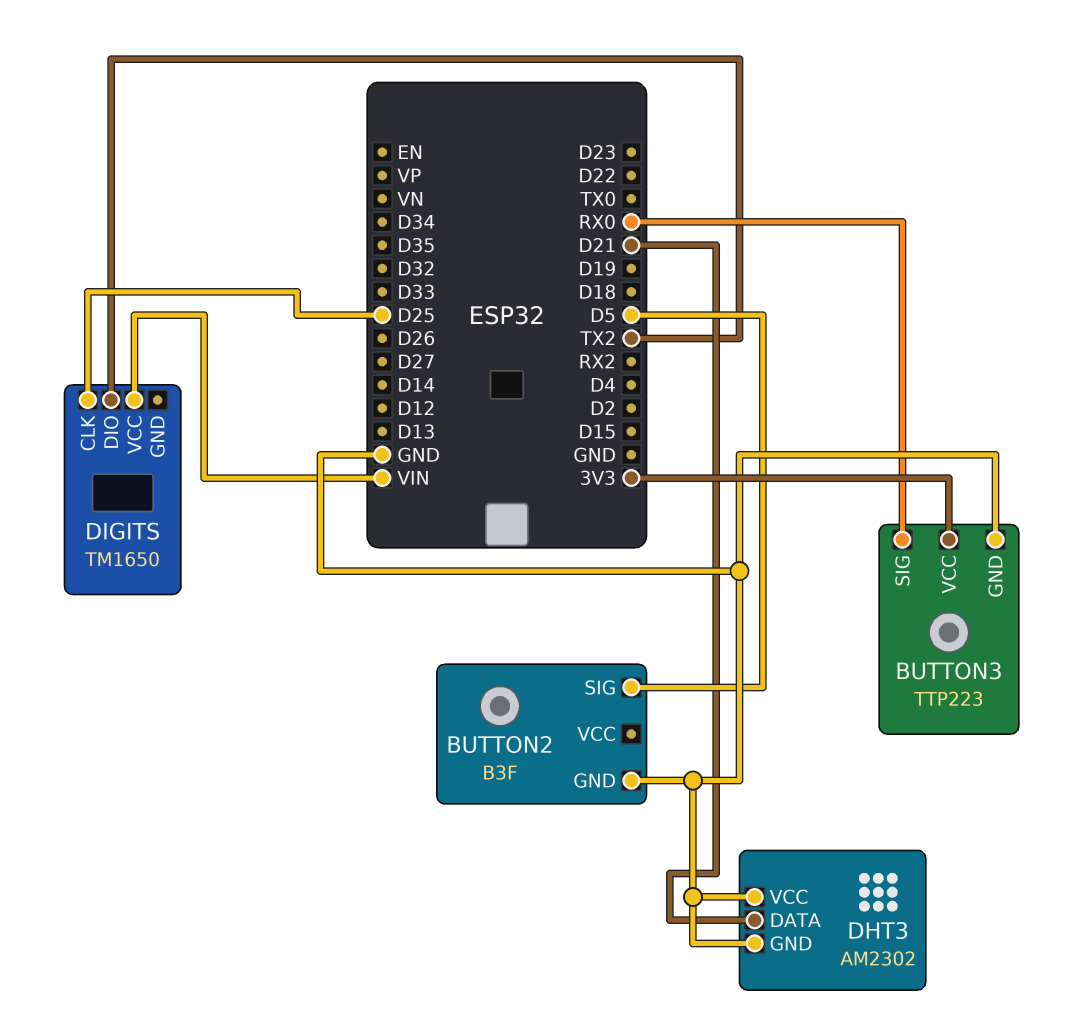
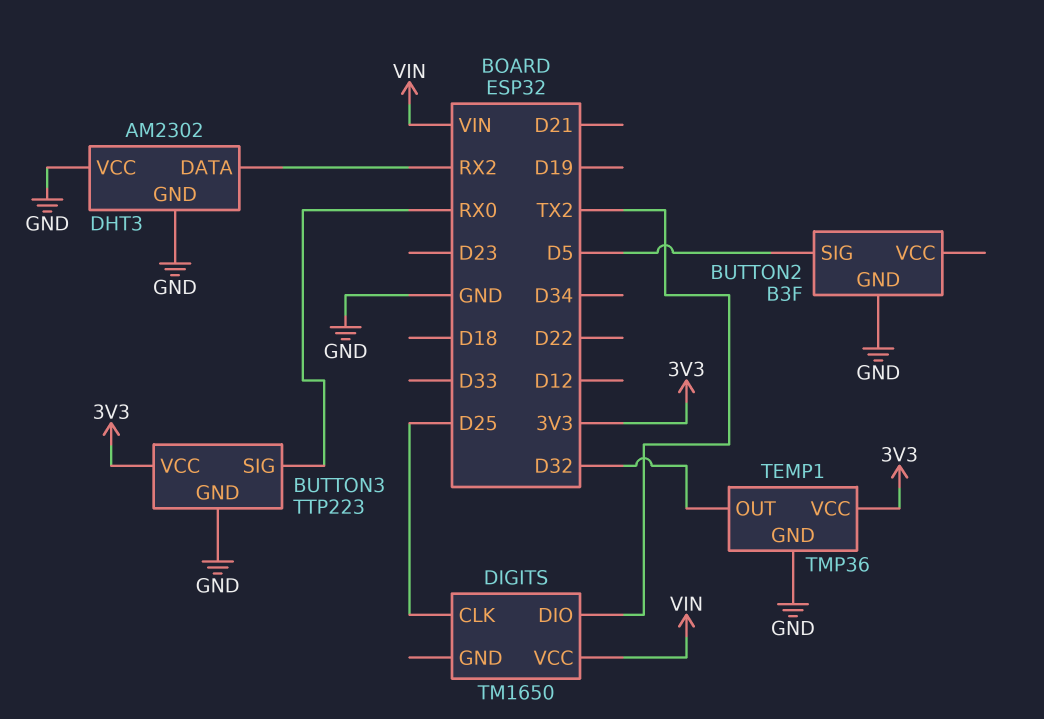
DHT3 pin DATA: D21 -> RX2
TEMP1: none -> TMP36
TEMP1 pin GND: none -> GND
TEMP1 pin OUT: none -> D32
TEMP1 pin VCC: none -> 3V3

